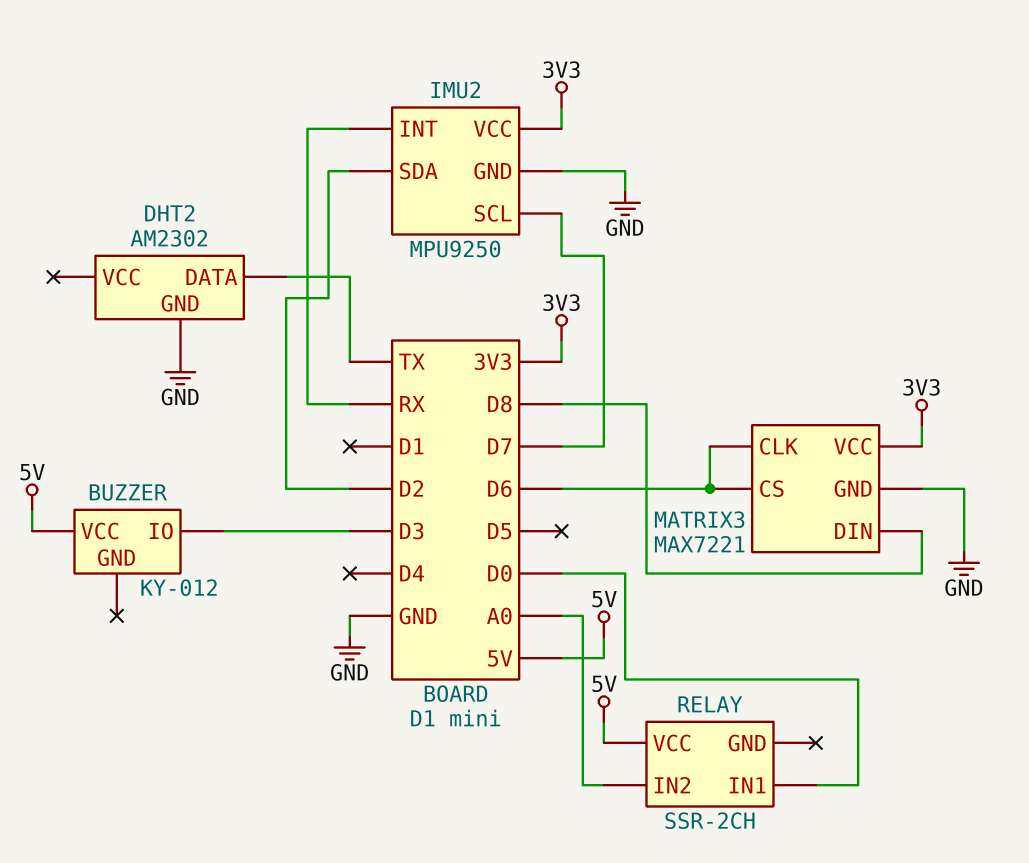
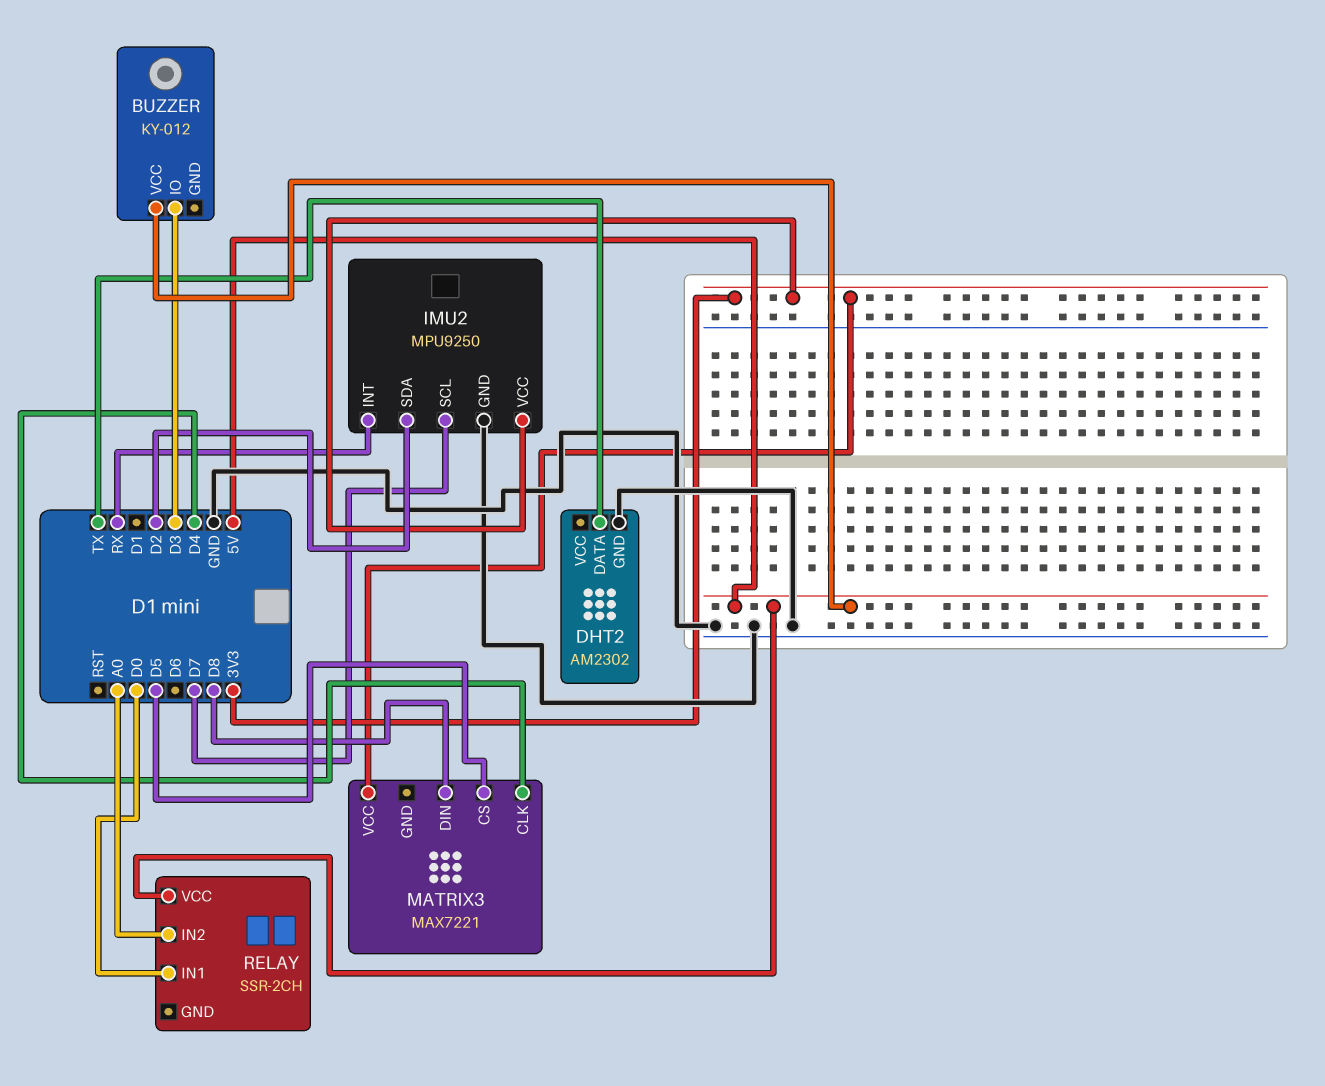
MATRIX3 pin CLK: D6 -> D4
MATRIX3 pin CS: D6 -> D5
MATRIX3 pin GND: GND -> none

